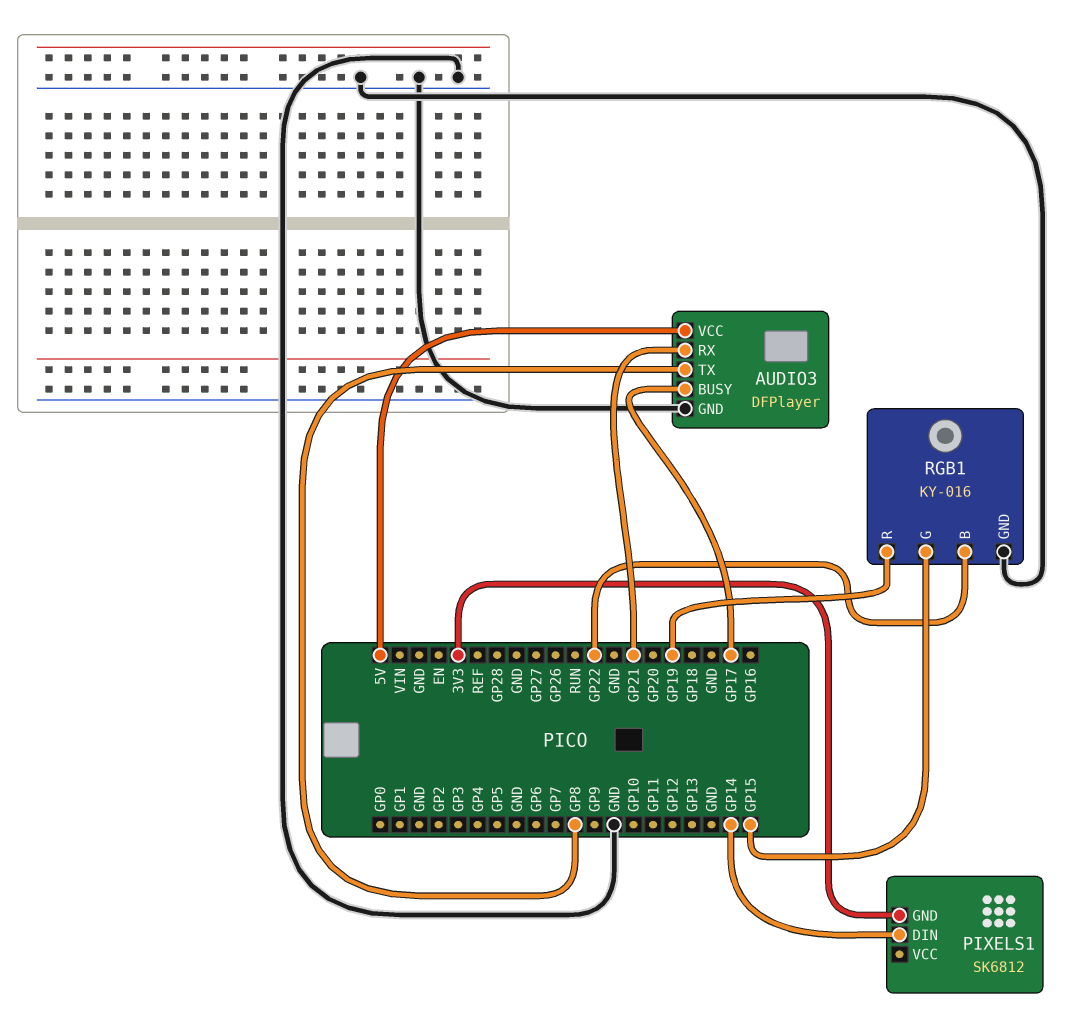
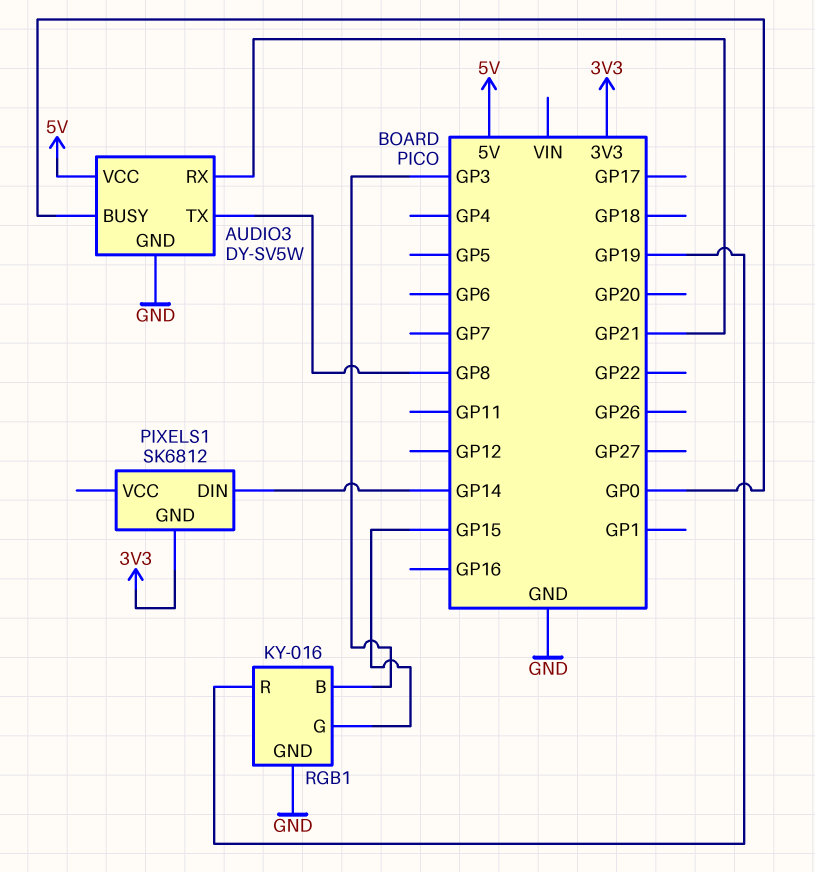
AUDIO3: DFPlayer -> DY-SV5W
AUDIO3 pin BUSY: GP17 -> GP0
RGB1 pin B: GP22 -> GP3

